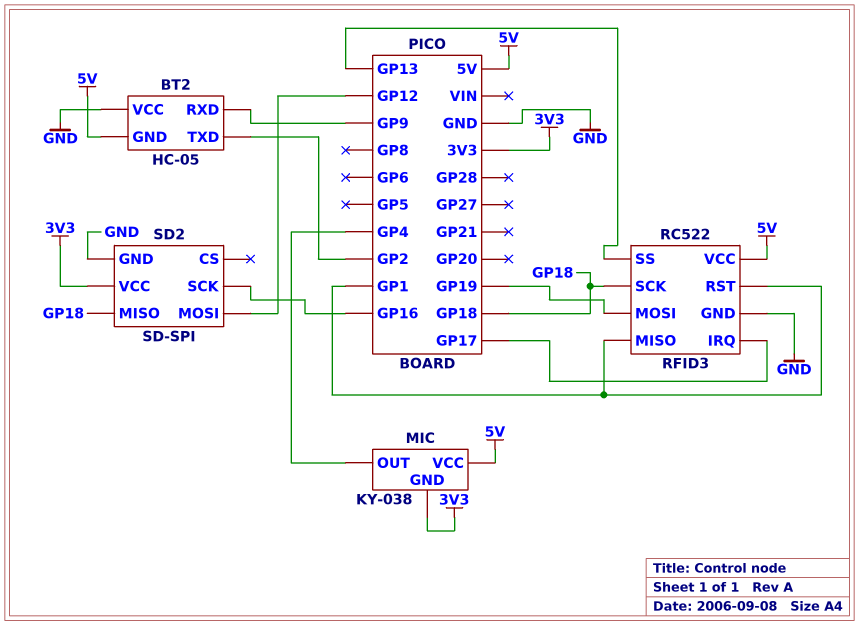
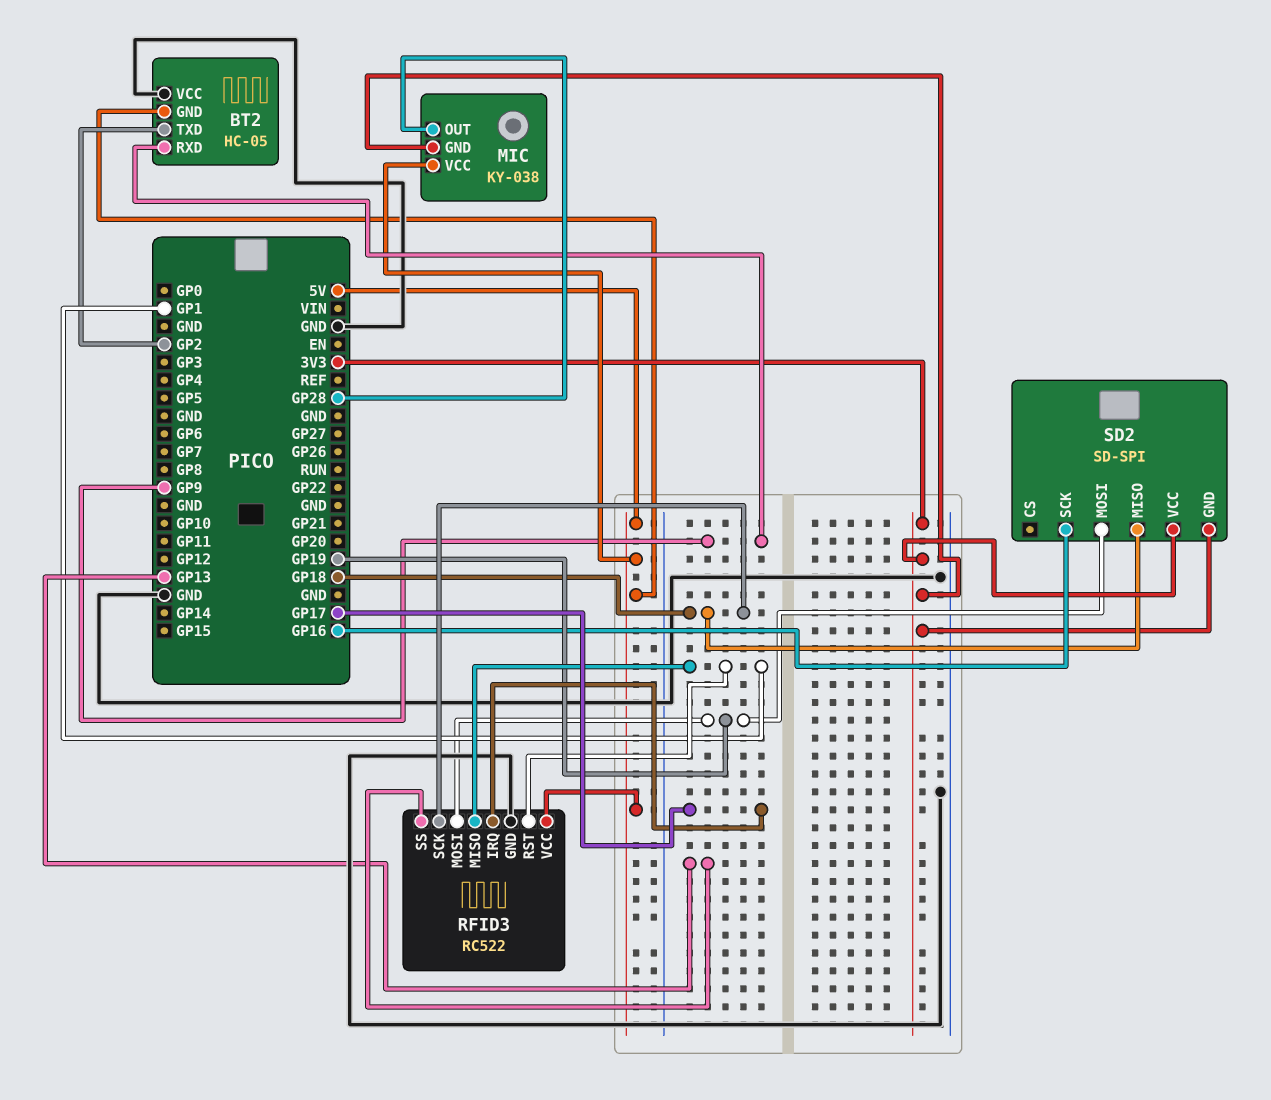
MIC pin OUT: GP4 -> GP28
SD2 pin GND: GND -> 3V3
SD2 pin MOSI: GP12 -> GP19

